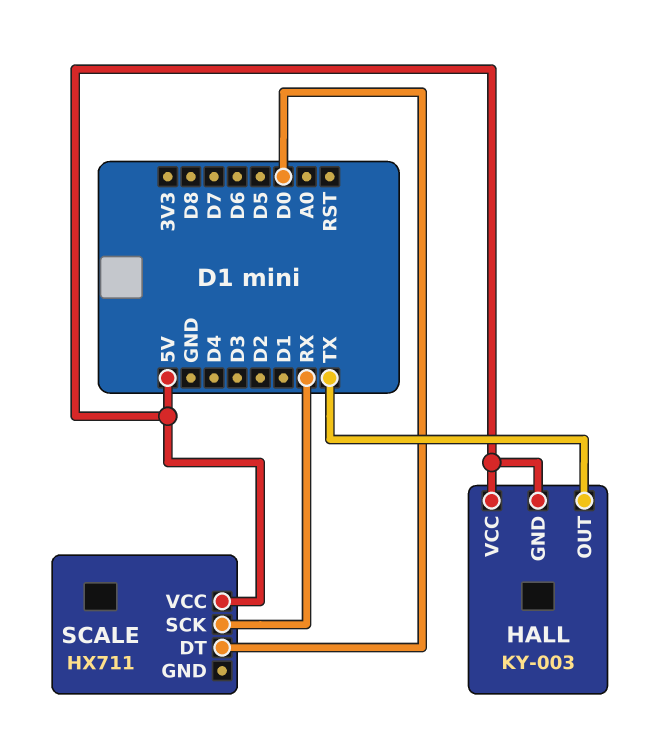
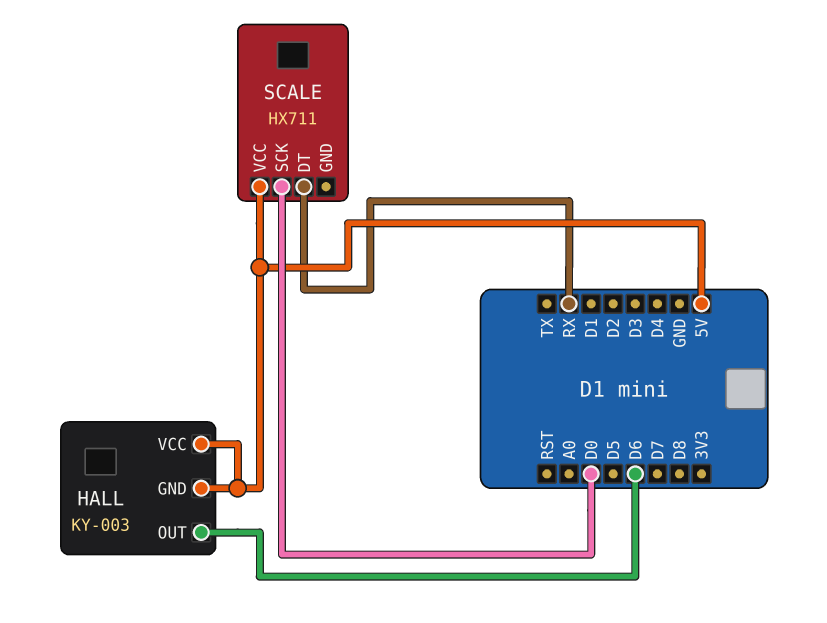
HALL pin OUT: TX -> D6
SCALE pin DT: D0 -> RX
SCALE pin SCK: RX -> D0

